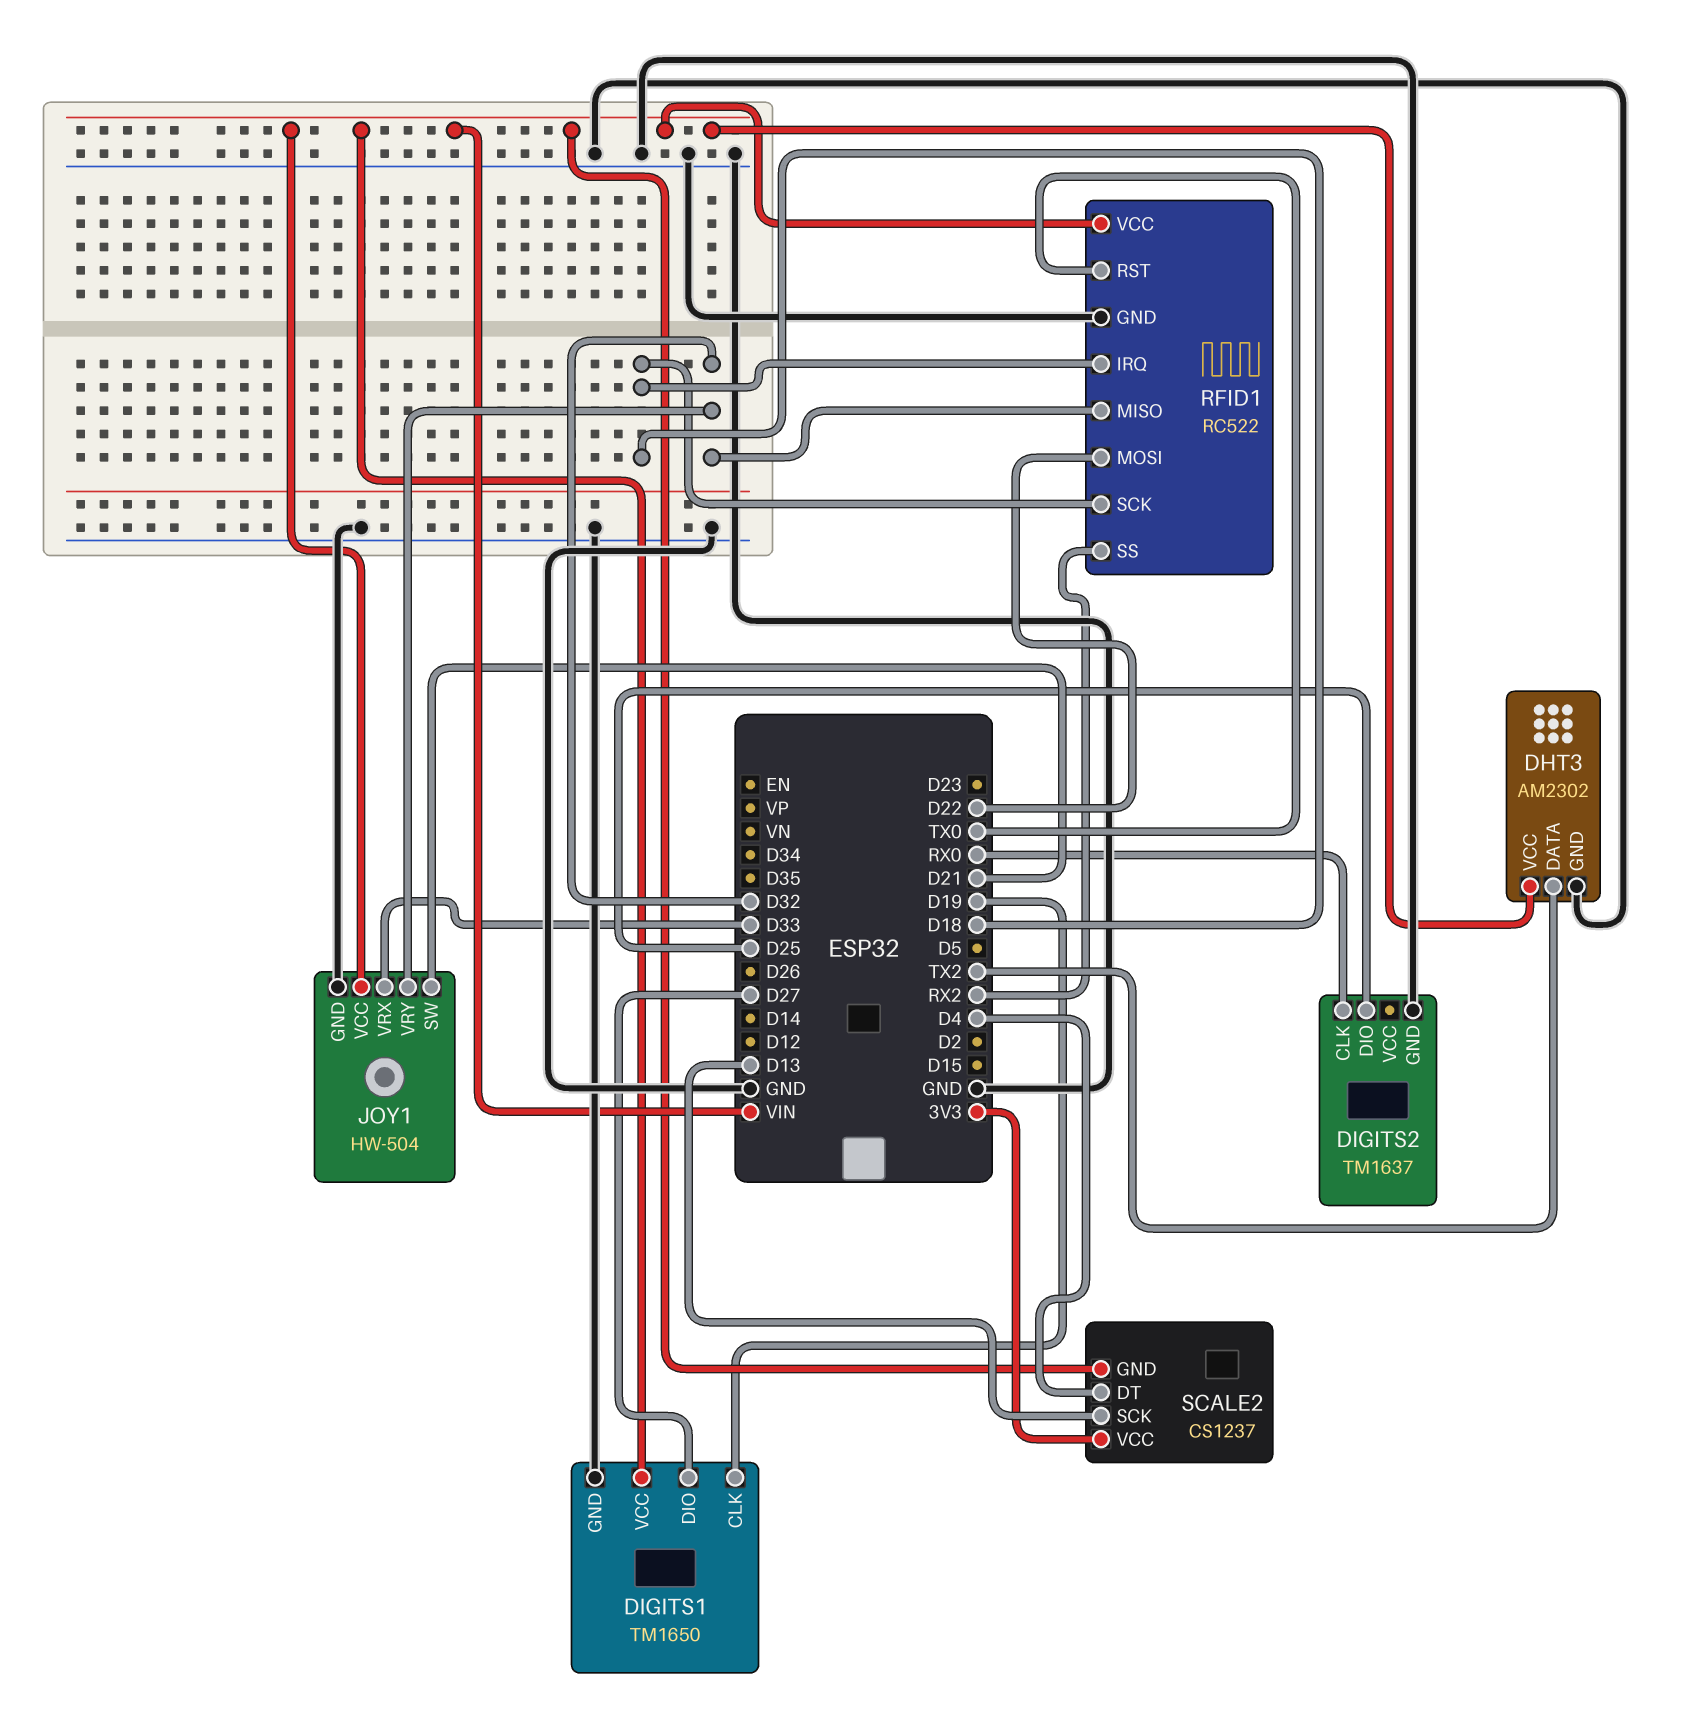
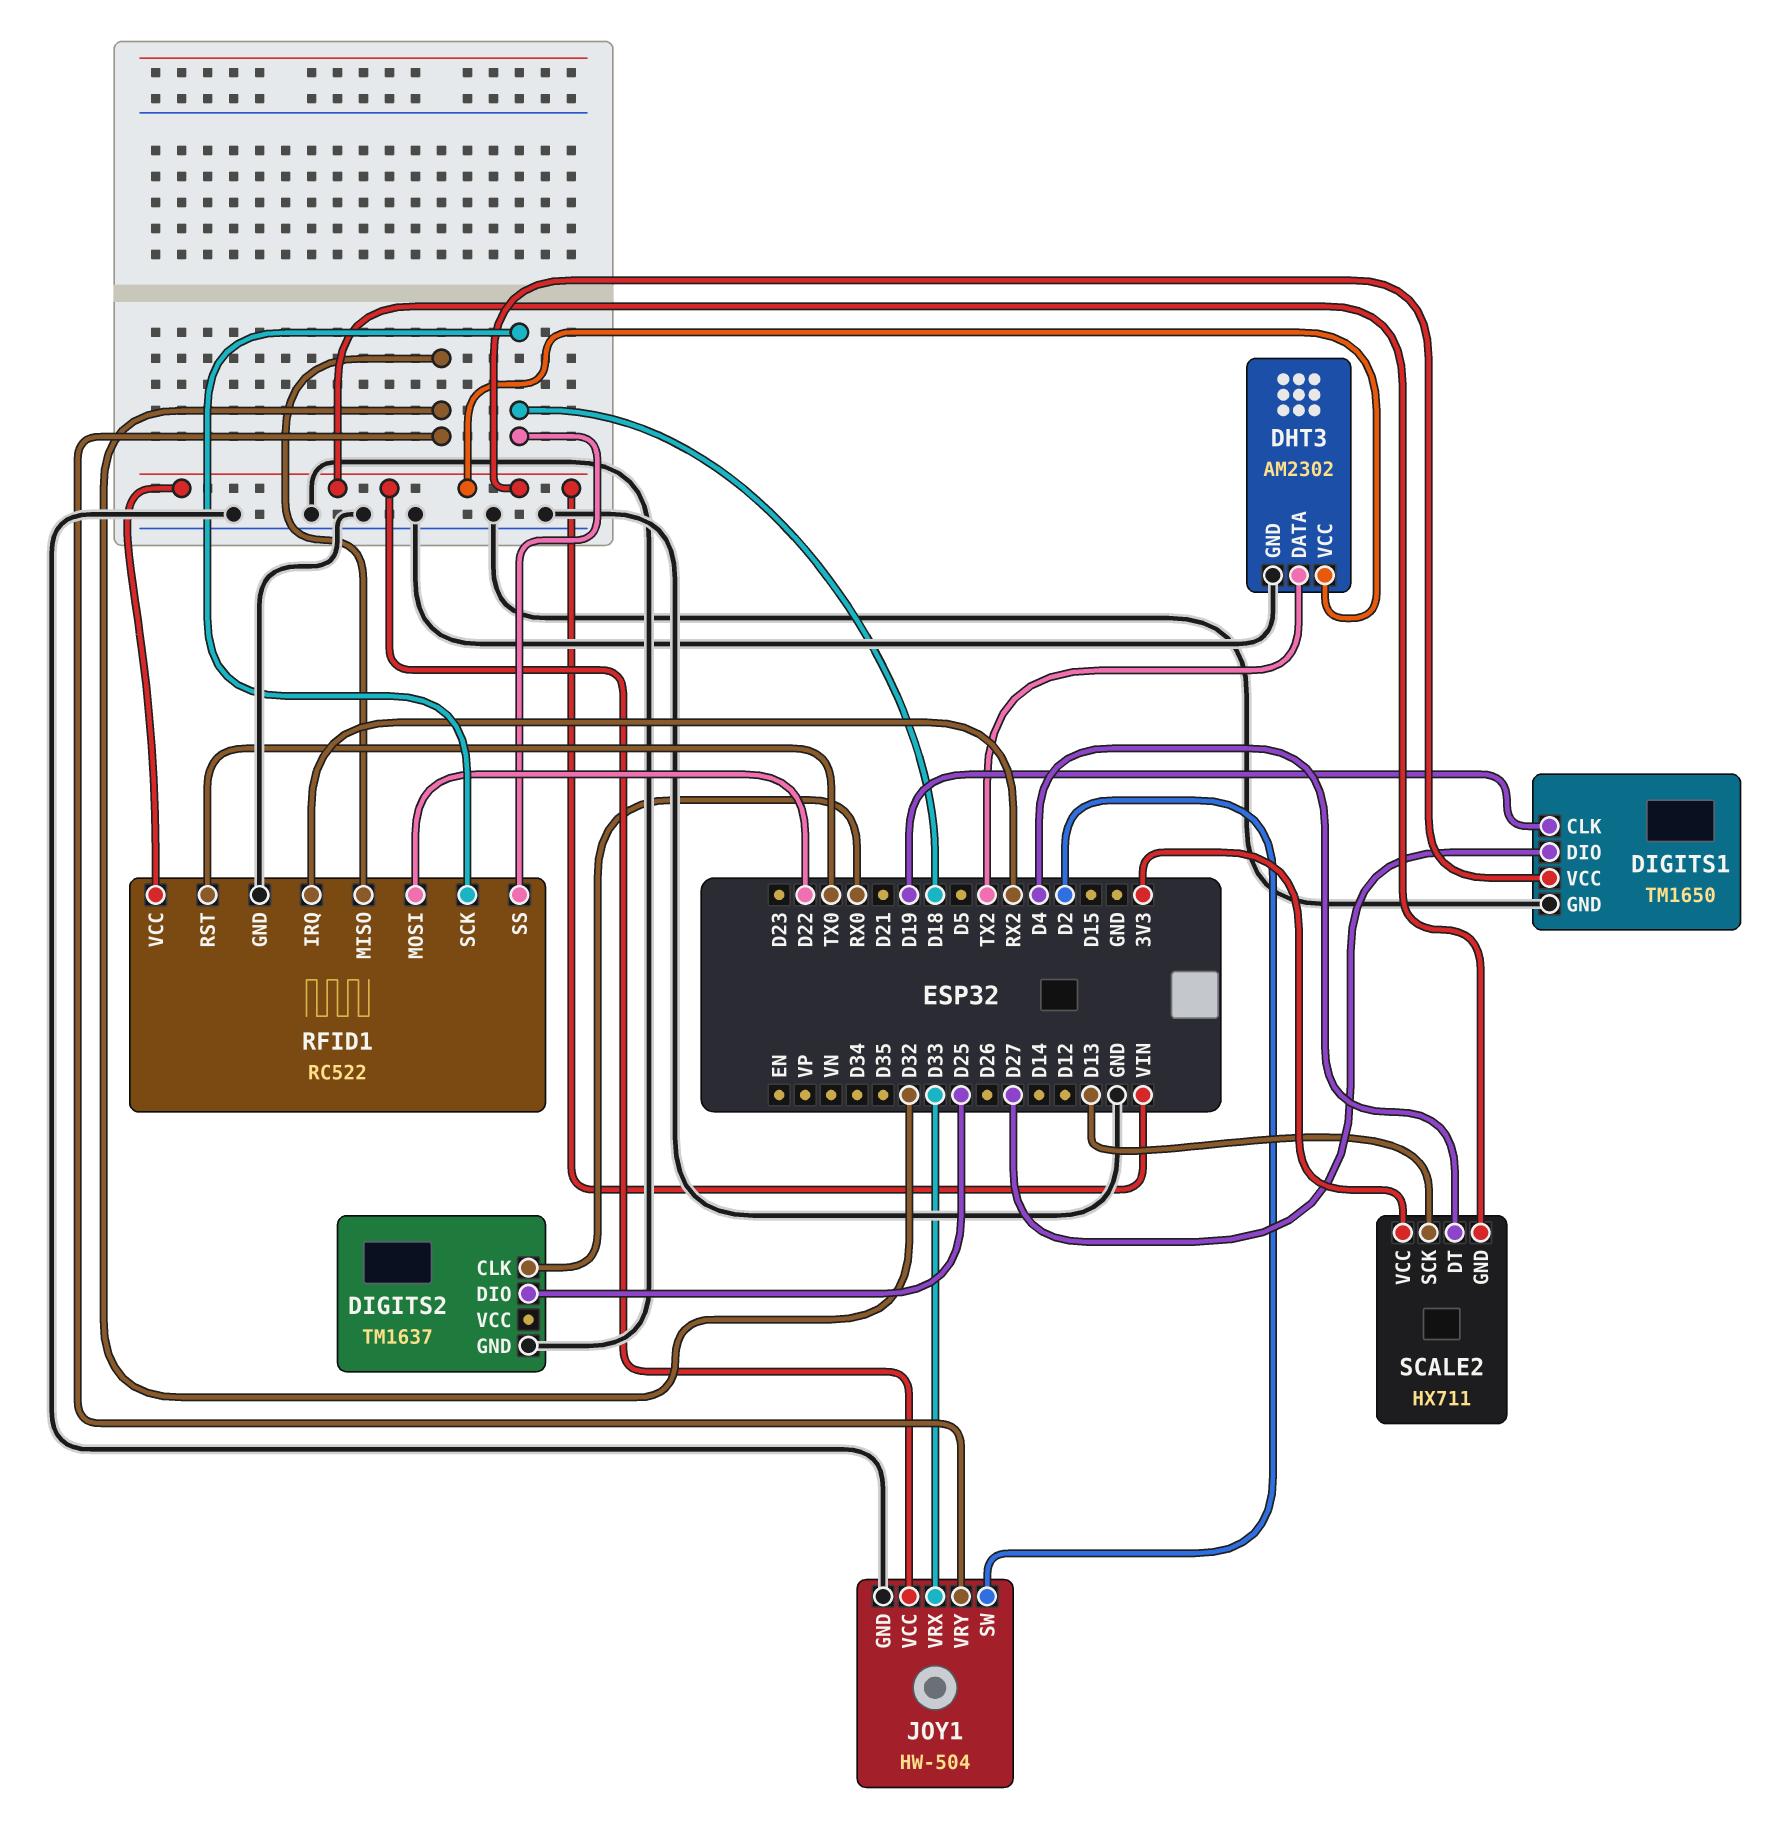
JOY1 pin SW: D21 -> D2
RFID1 pin IRQ: D18 -> RX2
RFID1 pin SS: RX2 -> D18
SCALE2: CS1237 -> HX711

